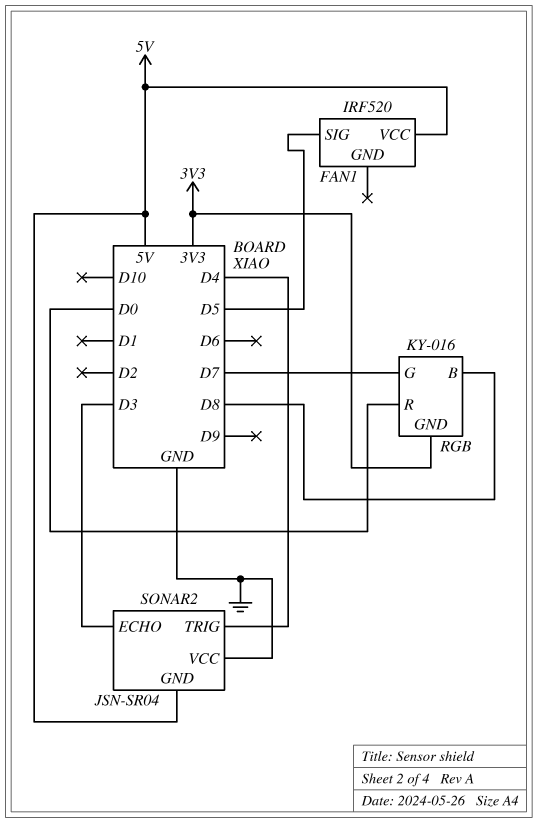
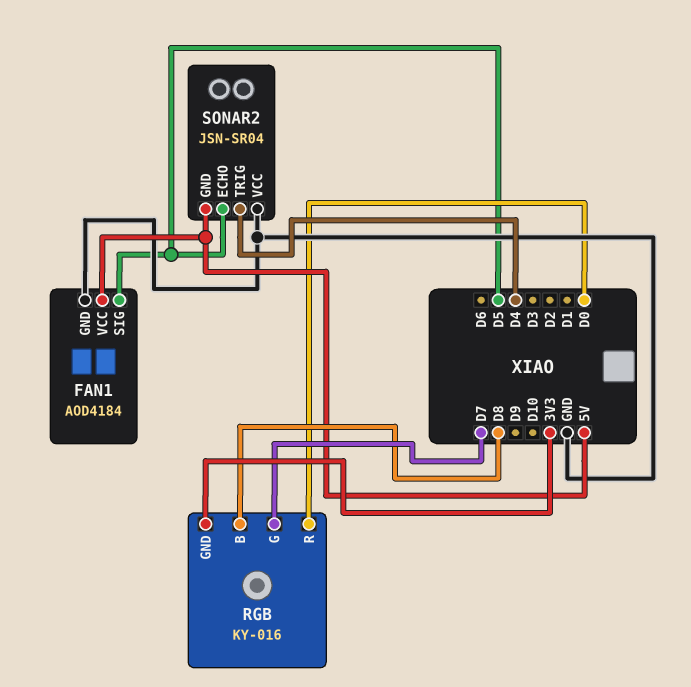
FAN1: IRF520 -> AOD4184
FAN1 pin GND: none -> GND
SONAR2 pin ECHO: D3 -> D5

